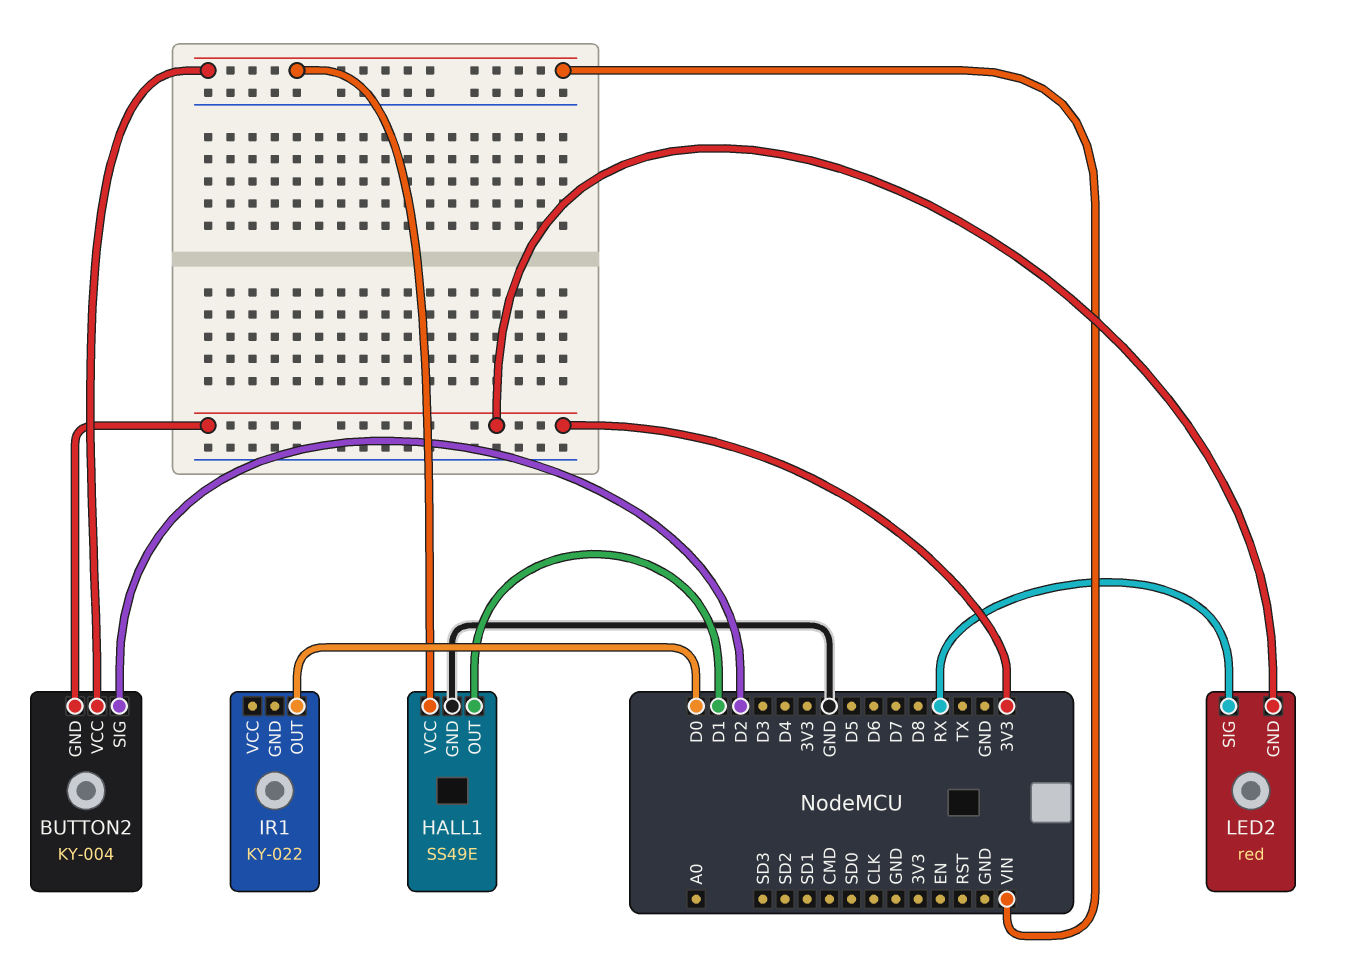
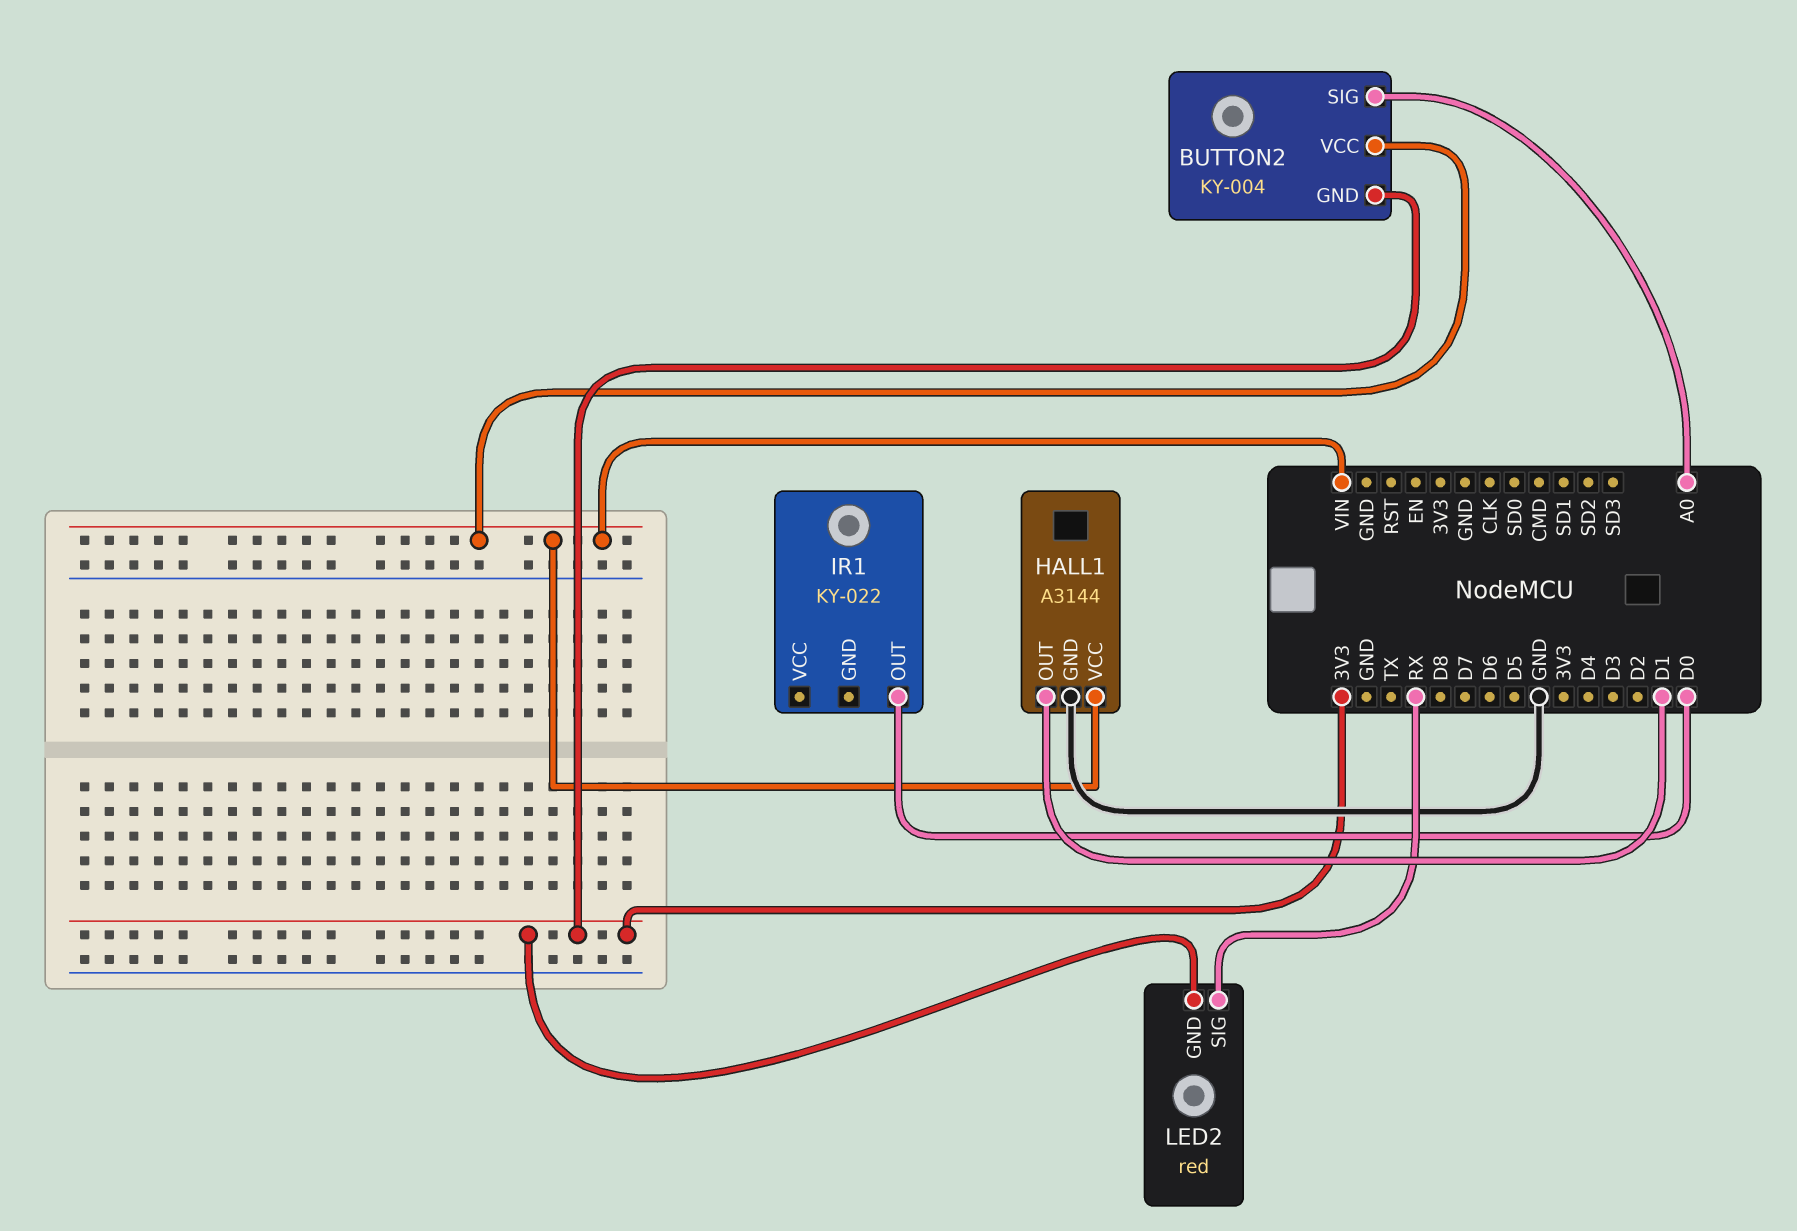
BUTTON2 pin SIG: D2 -> A0
HALL1: SS49E -> A3144

